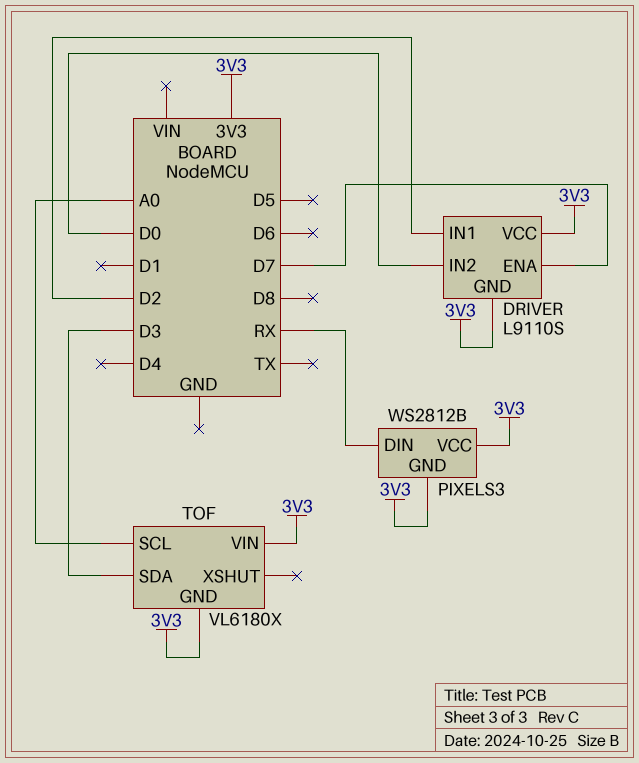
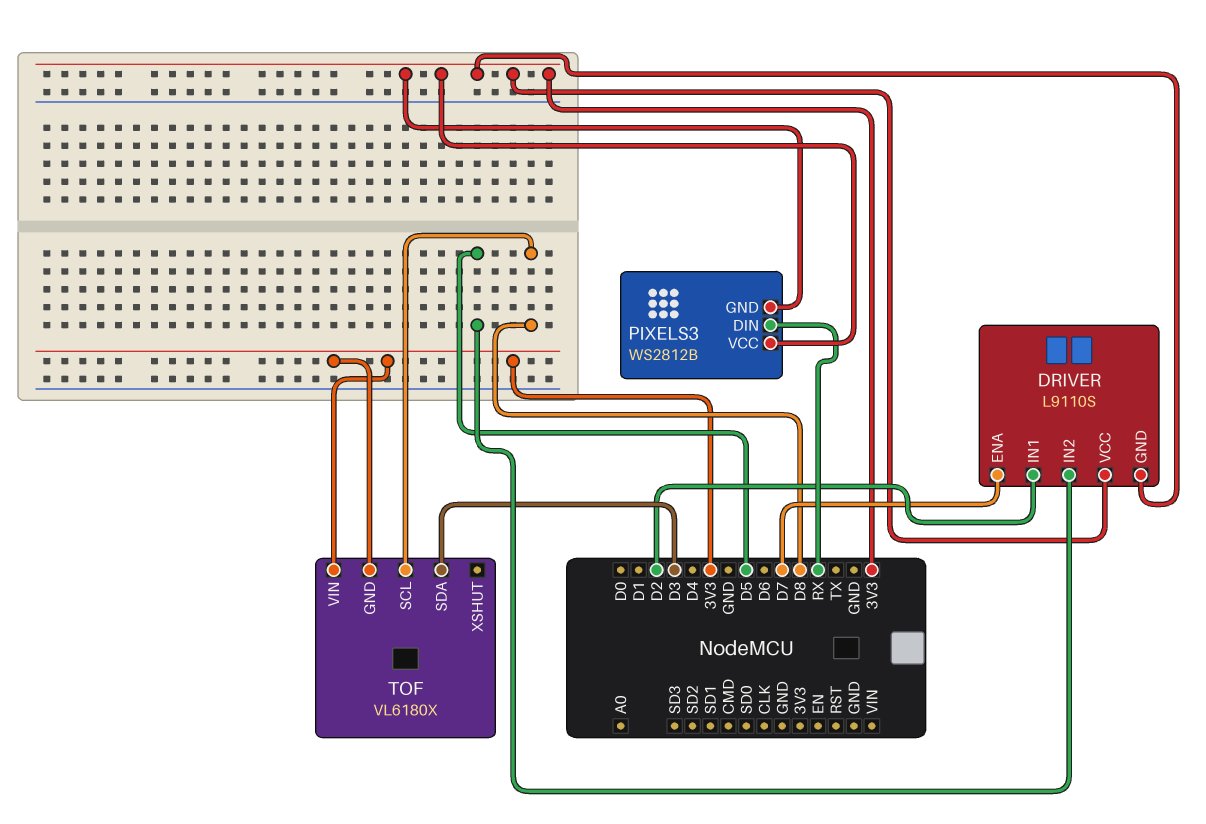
DRIVER pin IN2: D0 -> D5
TOF pin SCL: A0 -> D8

